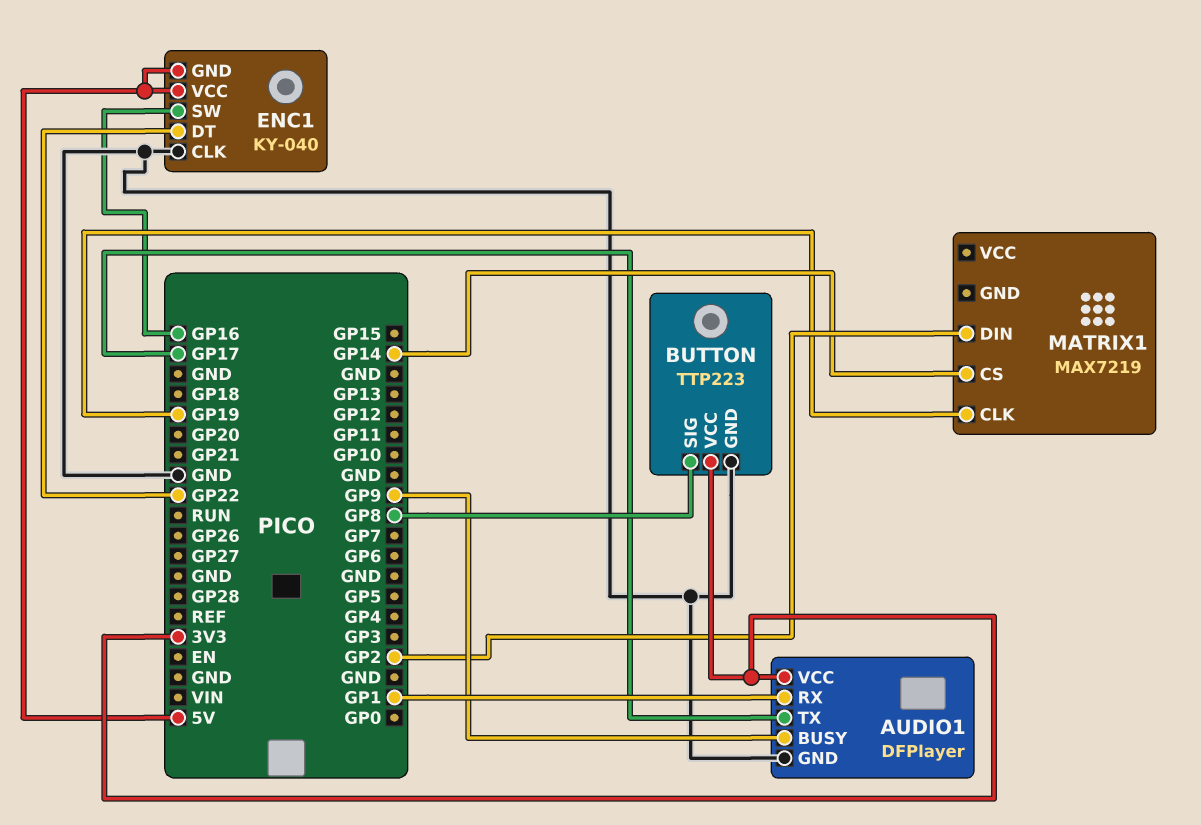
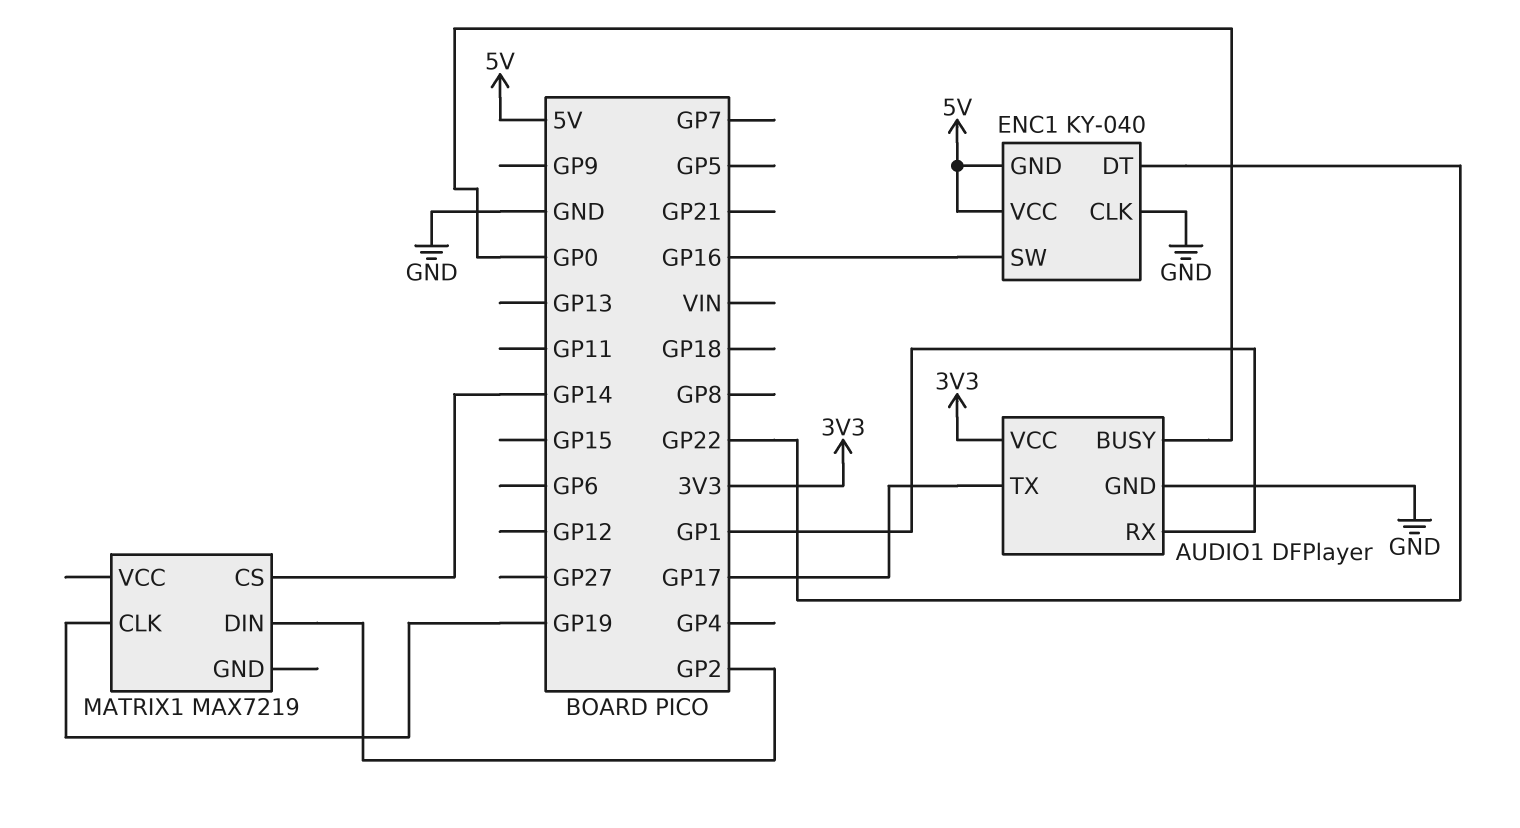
AUDIO1 pin BUSY: GP9 -> GP0
BUTTON: TTP223 -> none
BUTTON pin GND: GND -> none
BUTTON pin SIG: GP8 -> none
BUTTON pin VCC: 3V3 -> none

